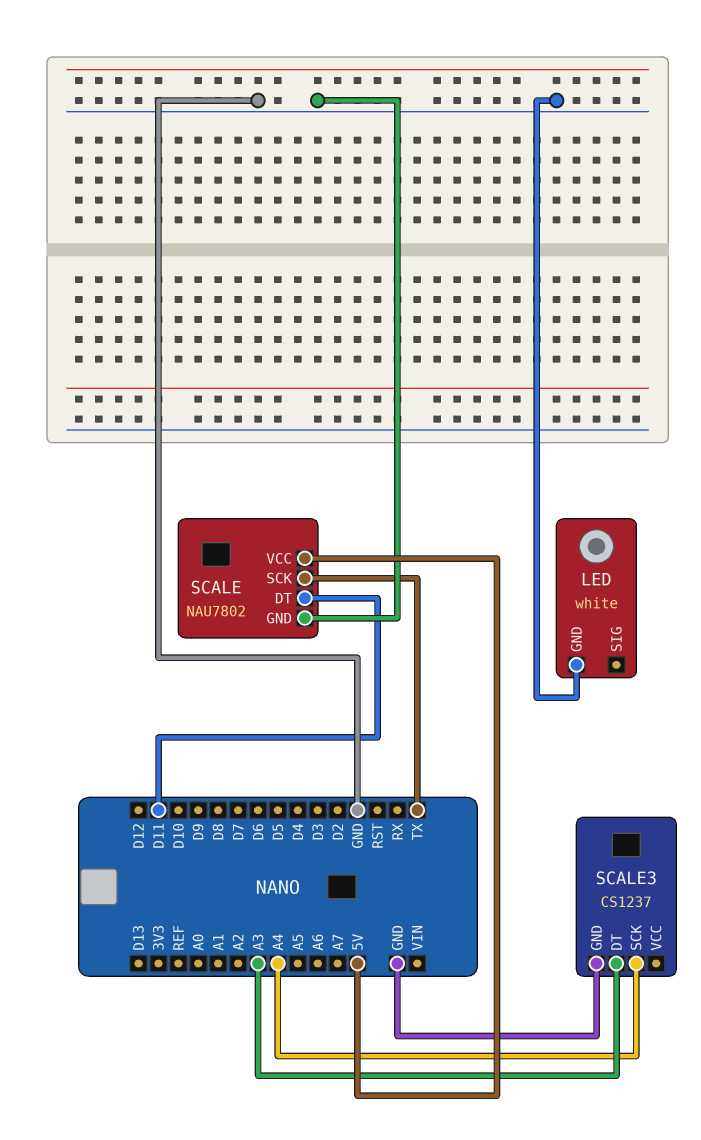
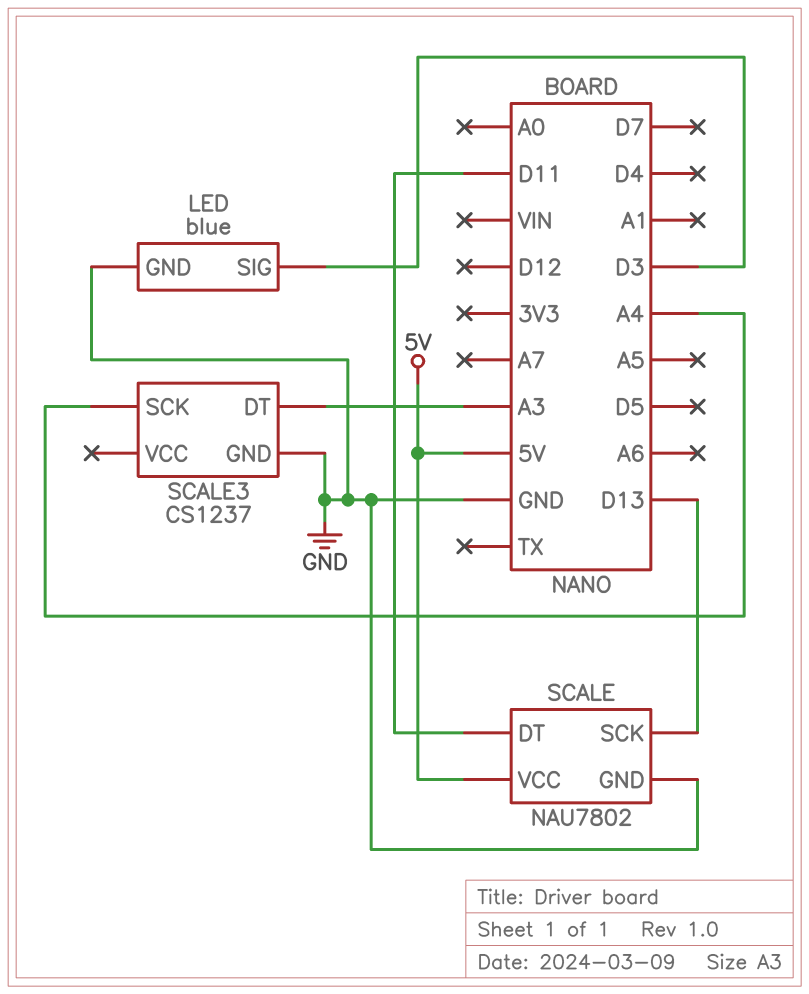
LED: white -> blue
LED pin SIG: none -> D3
SCALE pin SCK: TX -> D13

